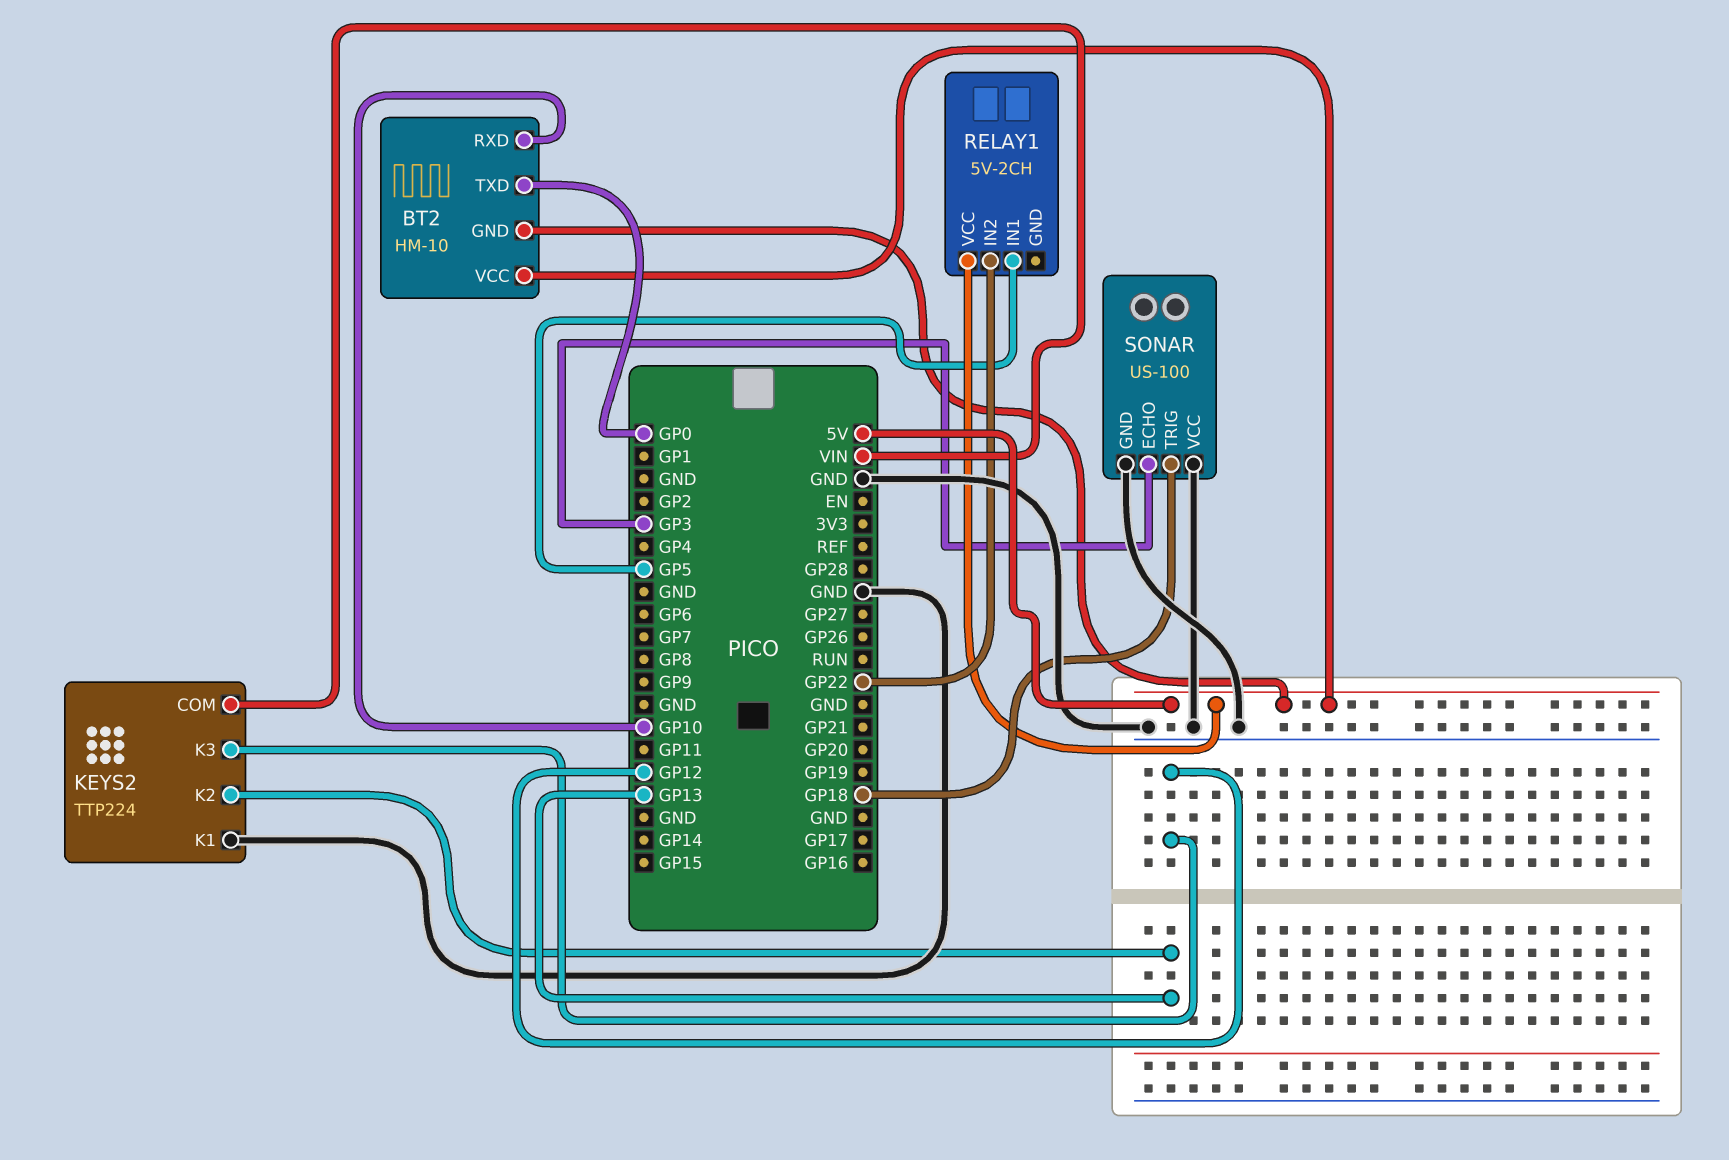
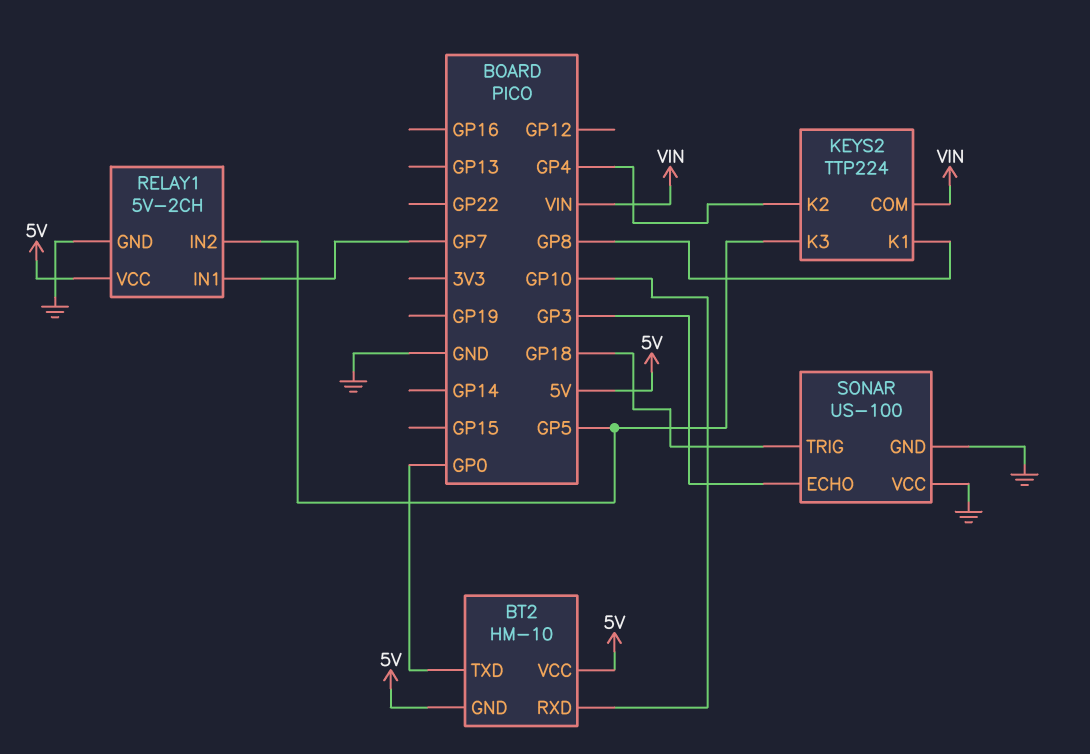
KEYS2 pin K1: GND -> GP8
KEYS2 pin K2: GP13 -> GP4
KEYS2 pin K3: GP12 -> GP5
RELAY1 pin GND: none -> GND
RELAY1 pin IN1: GP5 -> GP7
RELAY1 pin IN2: GP22 -> GP5

